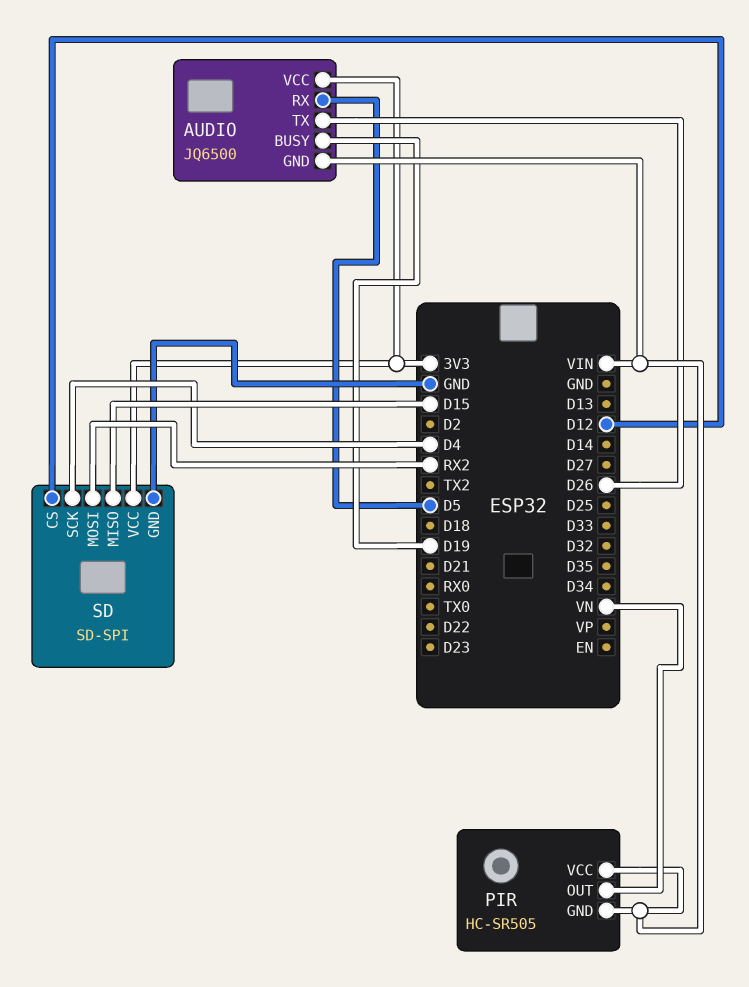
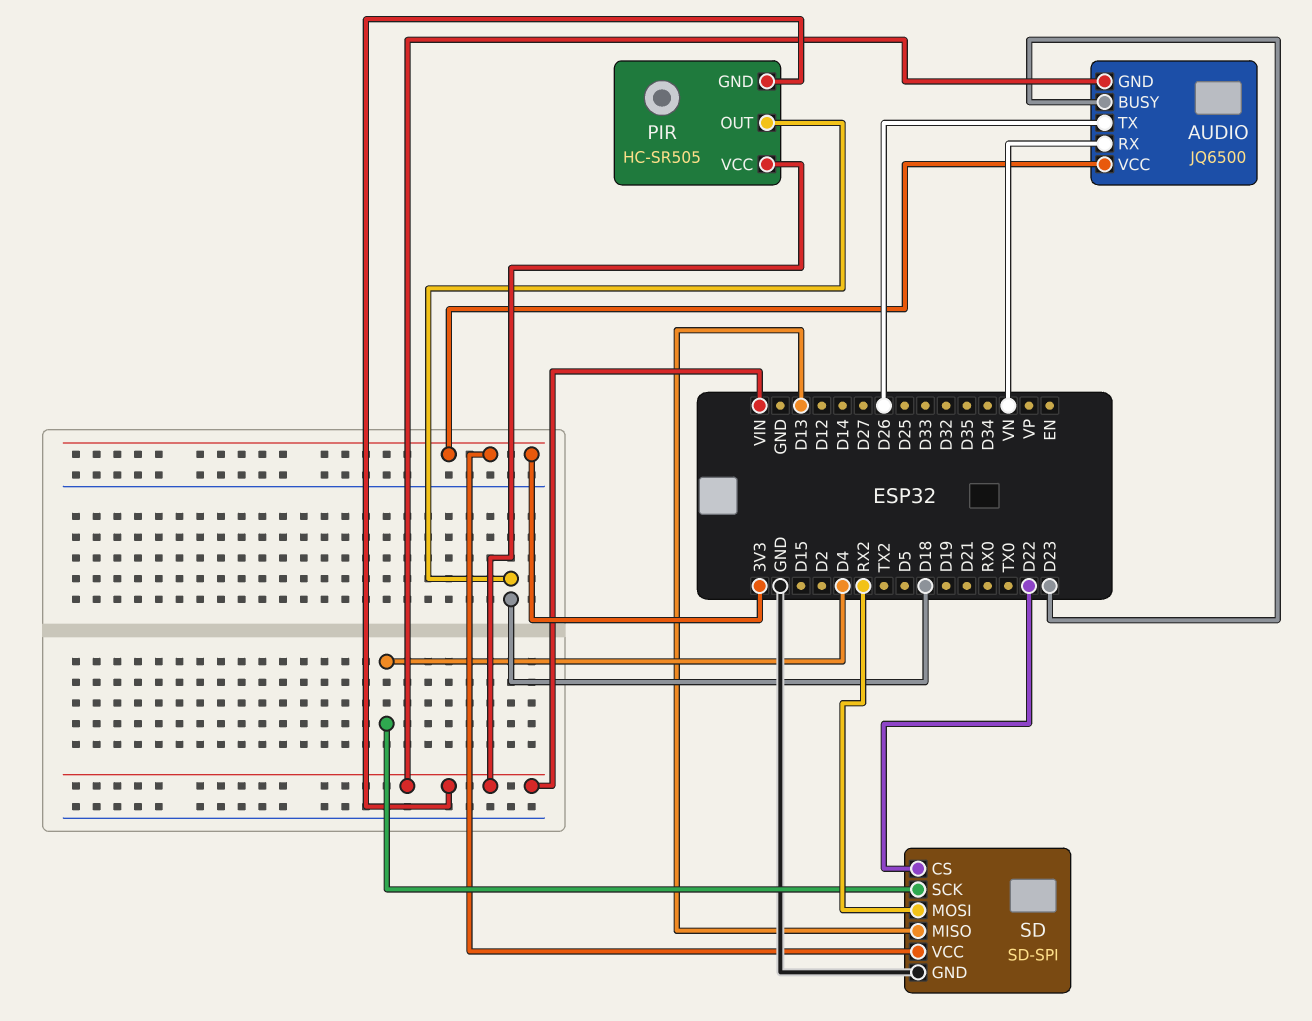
AUDIO pin BUSY: D19 -> D23
AUDIO pin RX: D5 -> VN
PIR pin OUT: VN -> D18
SD pin CS: D12 -> D22
SD pin MISO: D15 -> D13

